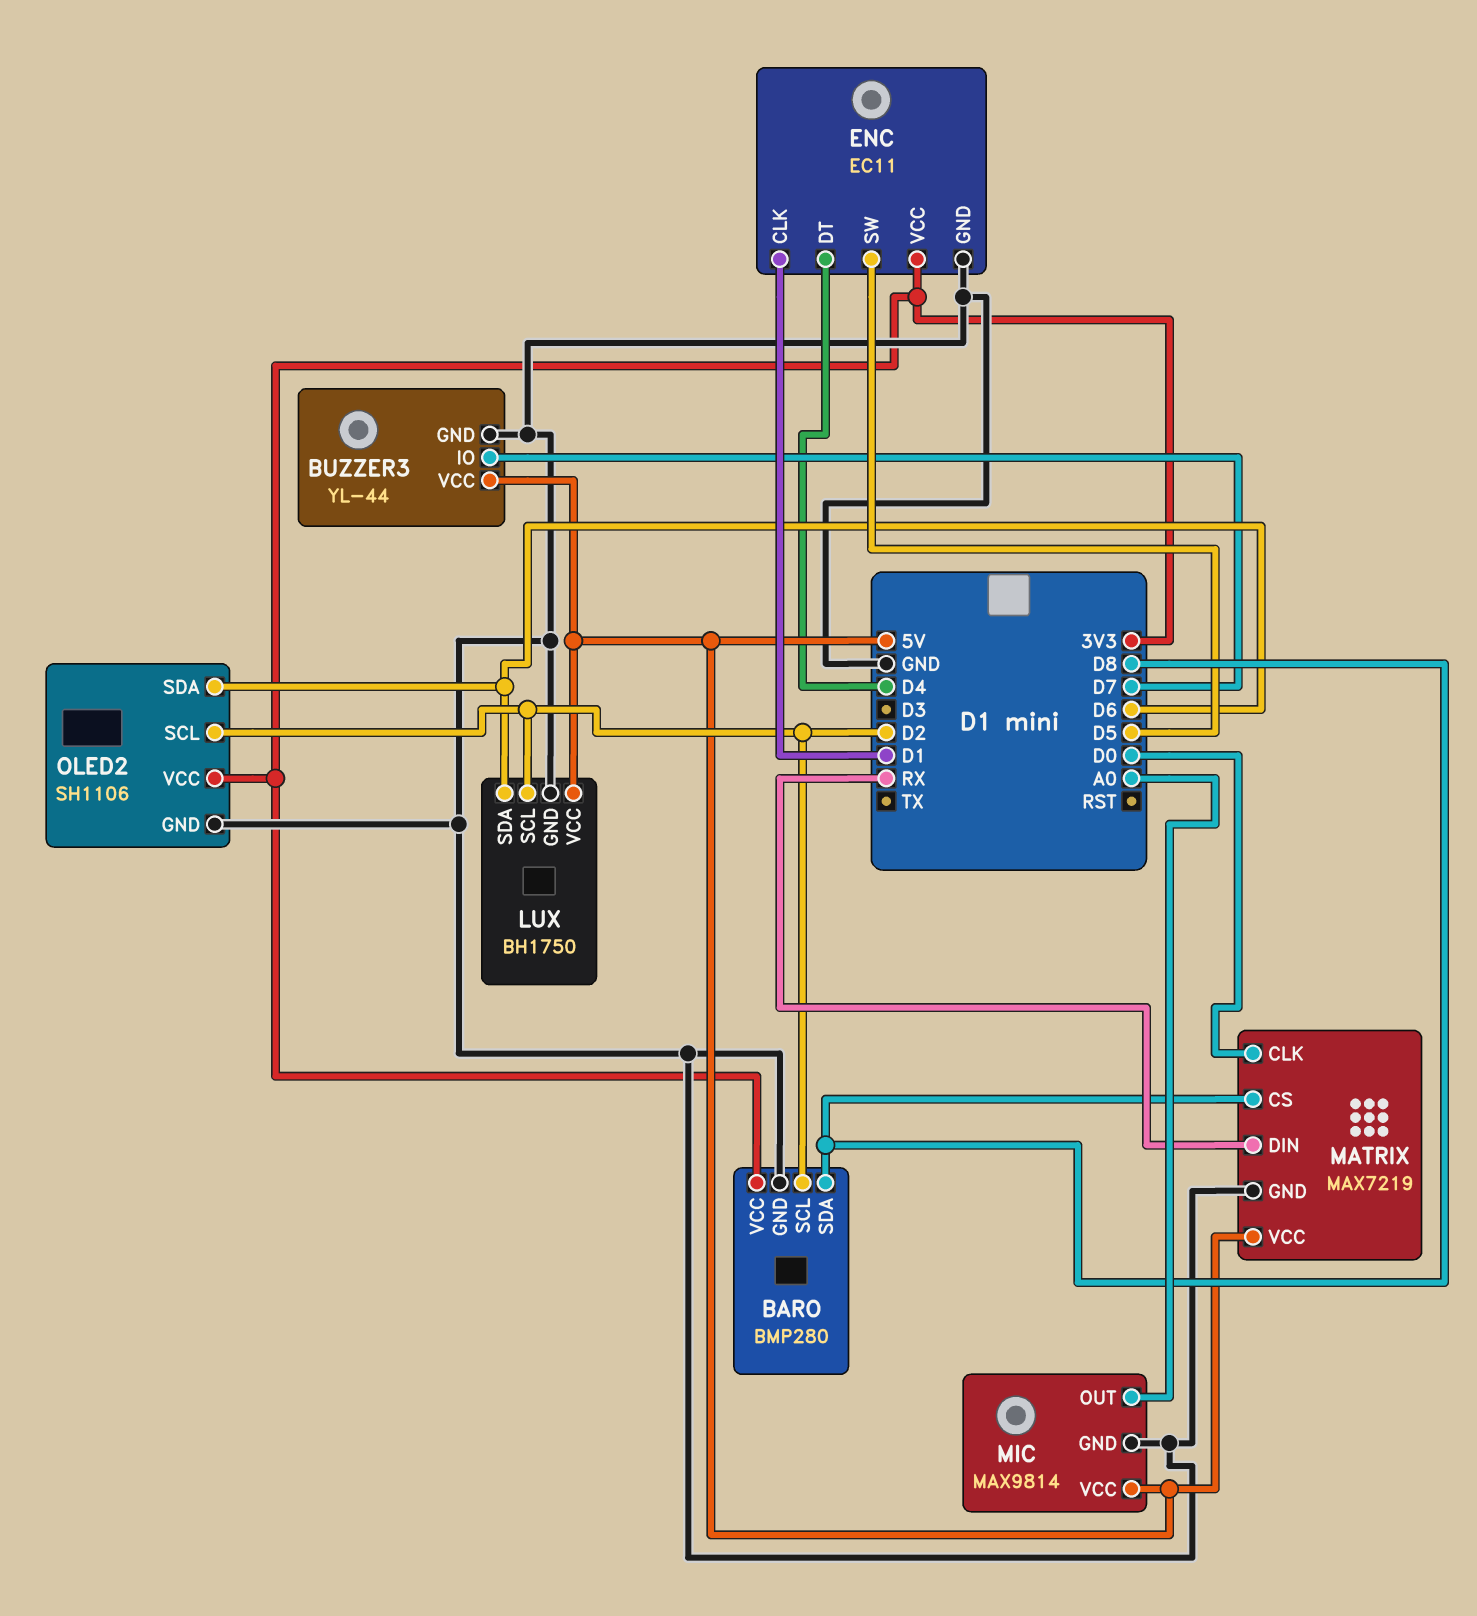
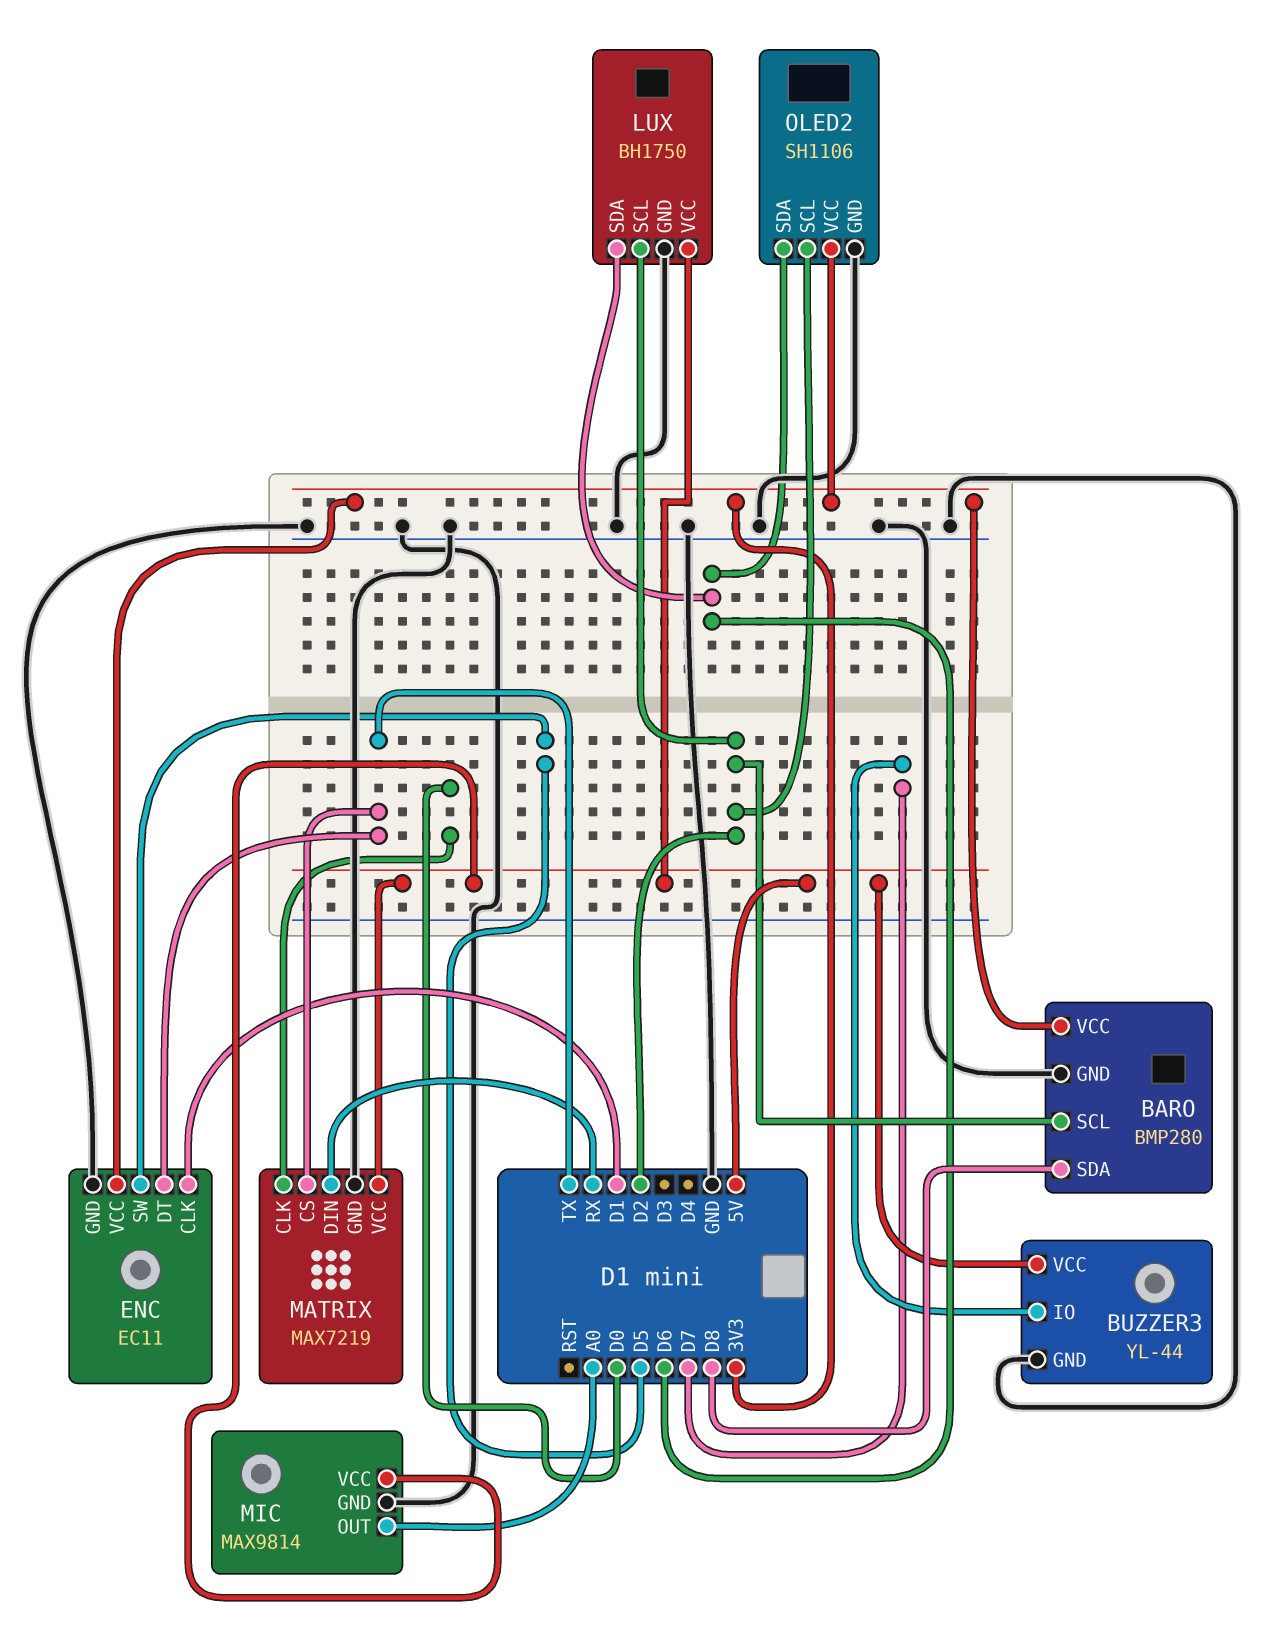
ENC pin DT: D4 -> TX
MATRIX pin CS: D8 -> TX

